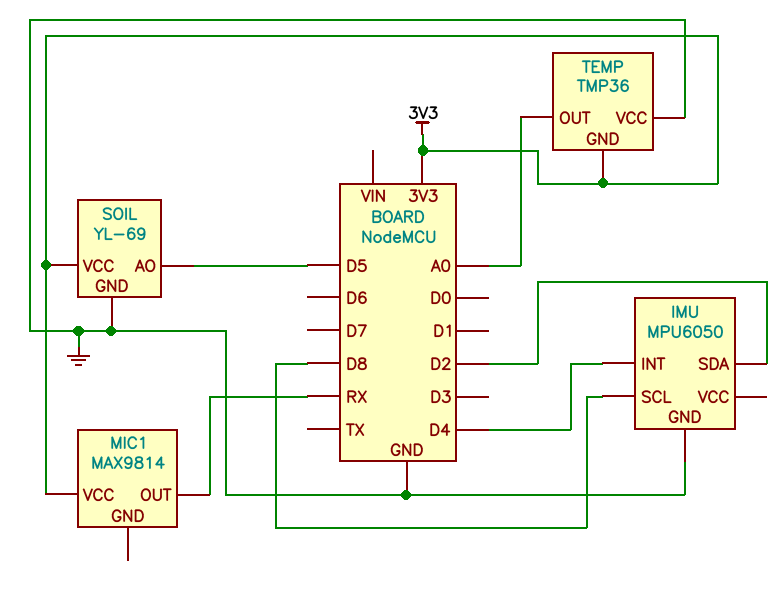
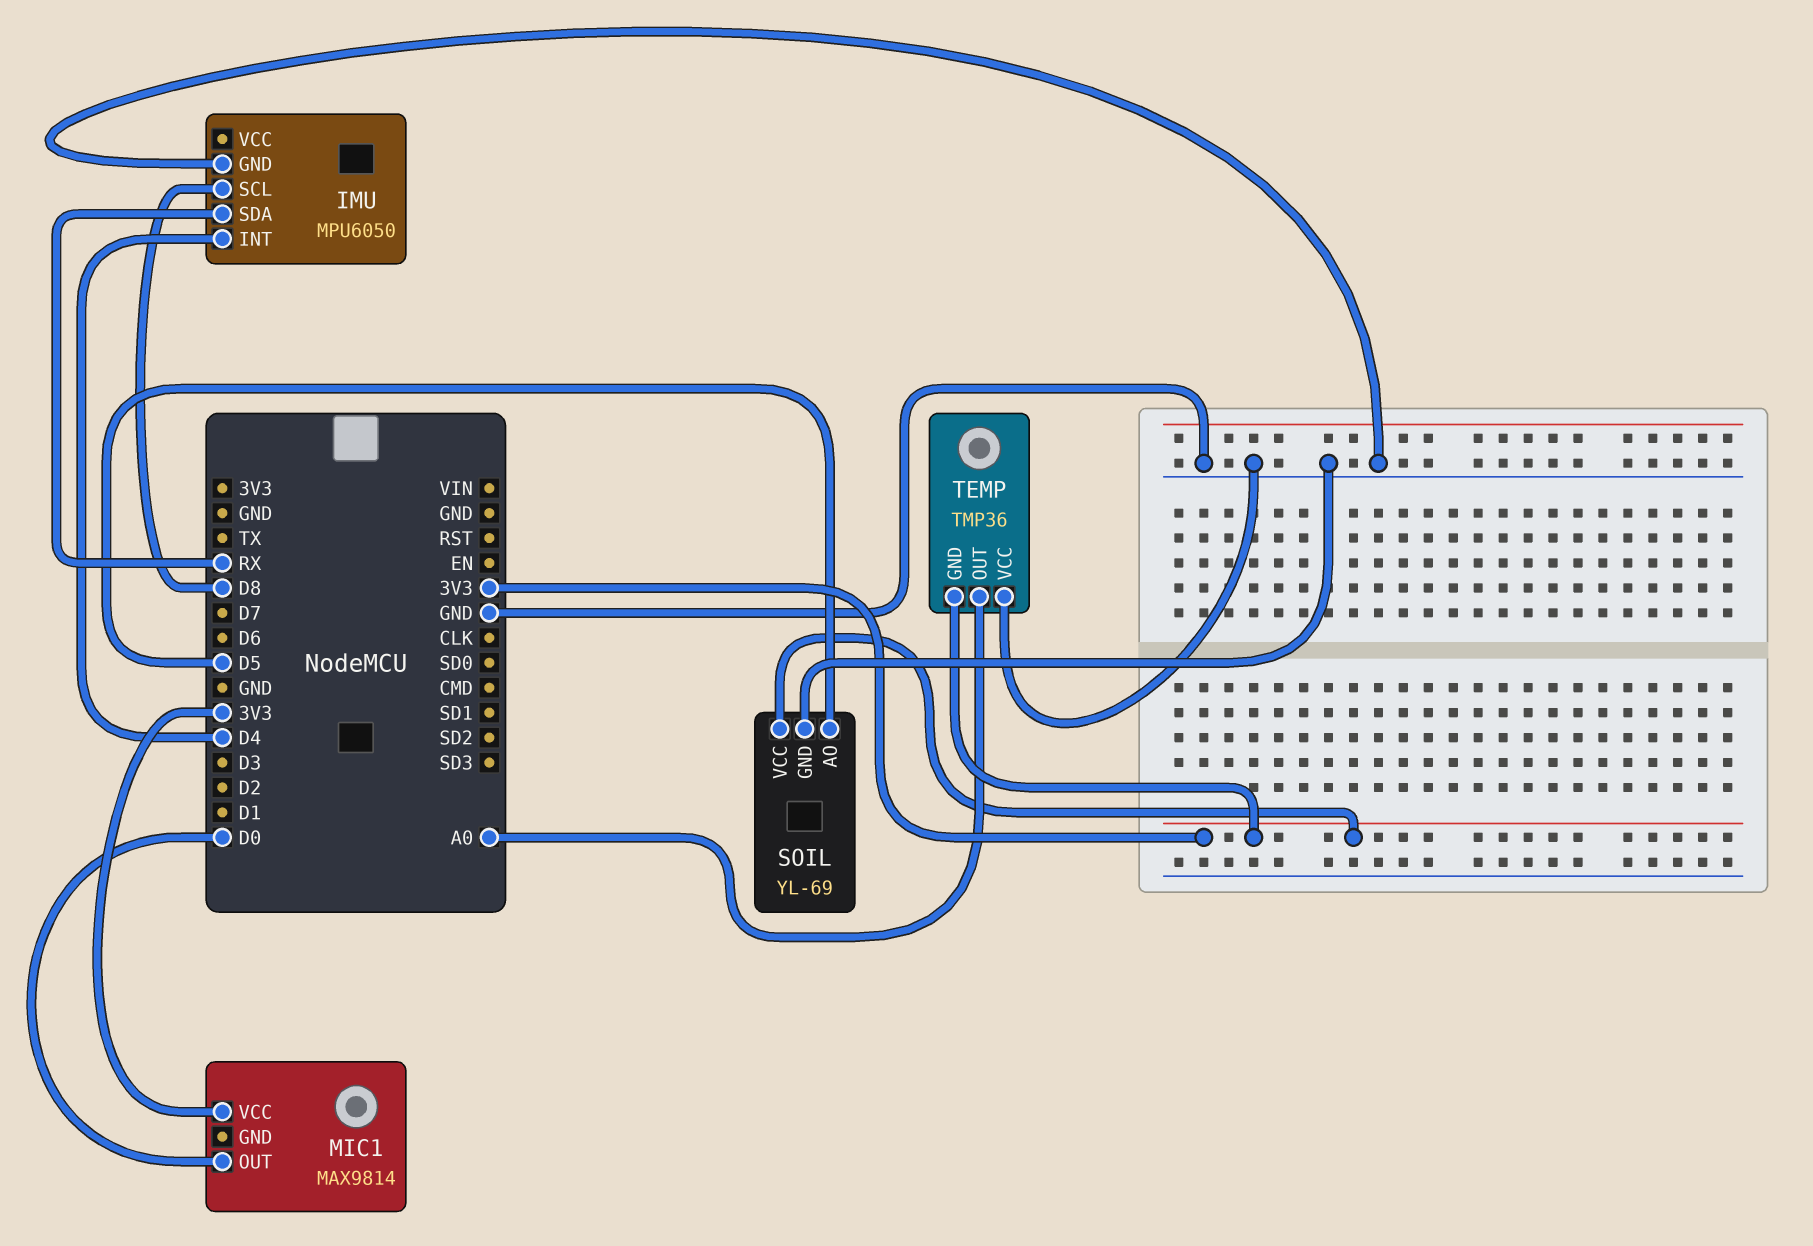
IMU pin SDA: D2 -> RX
MIC1 pin OUT: RX -> D0

